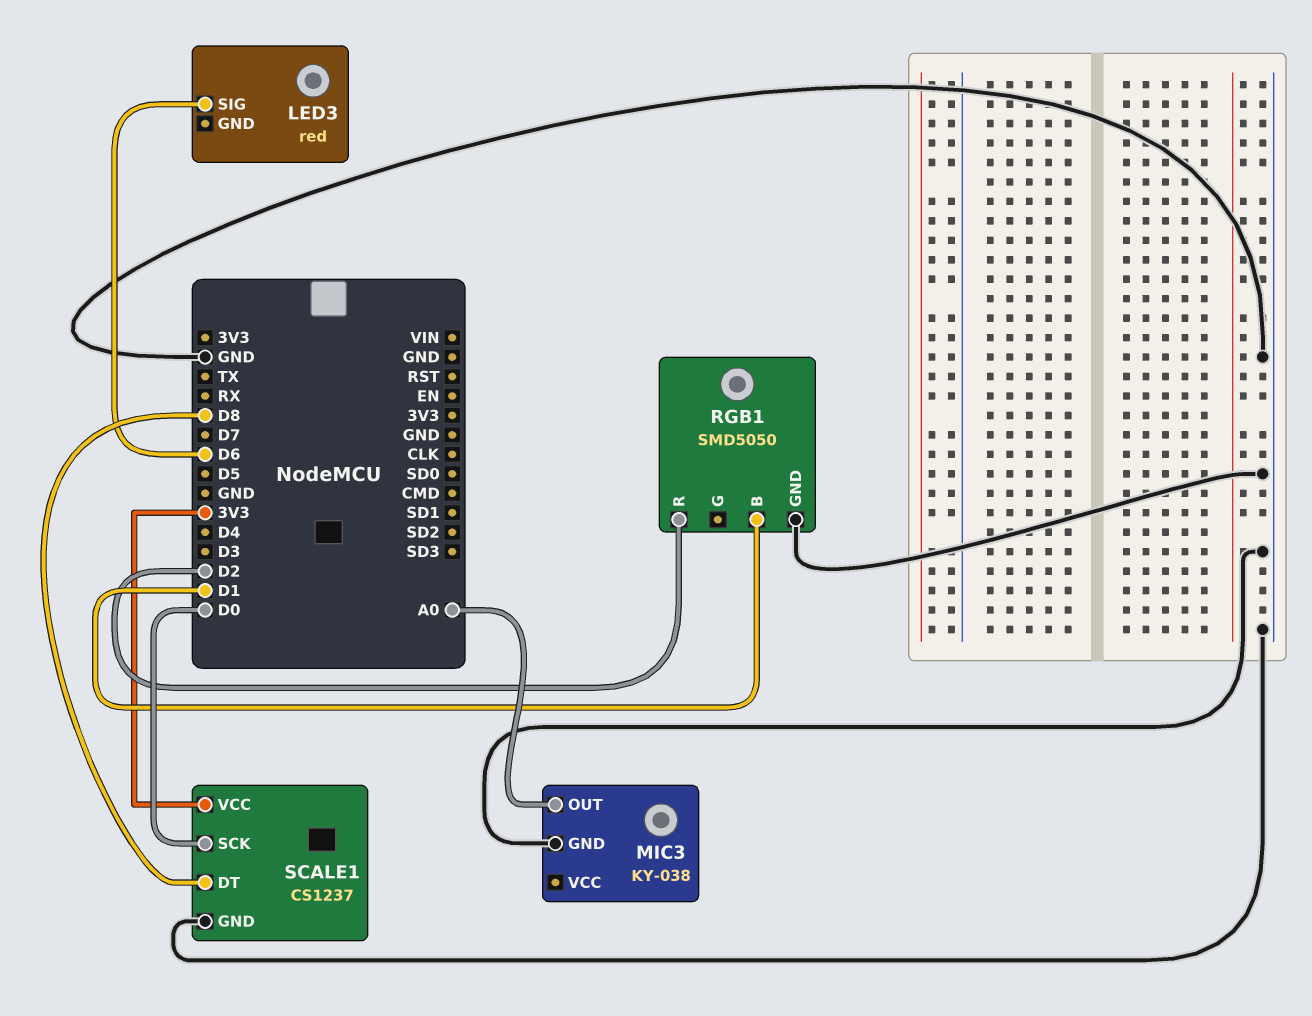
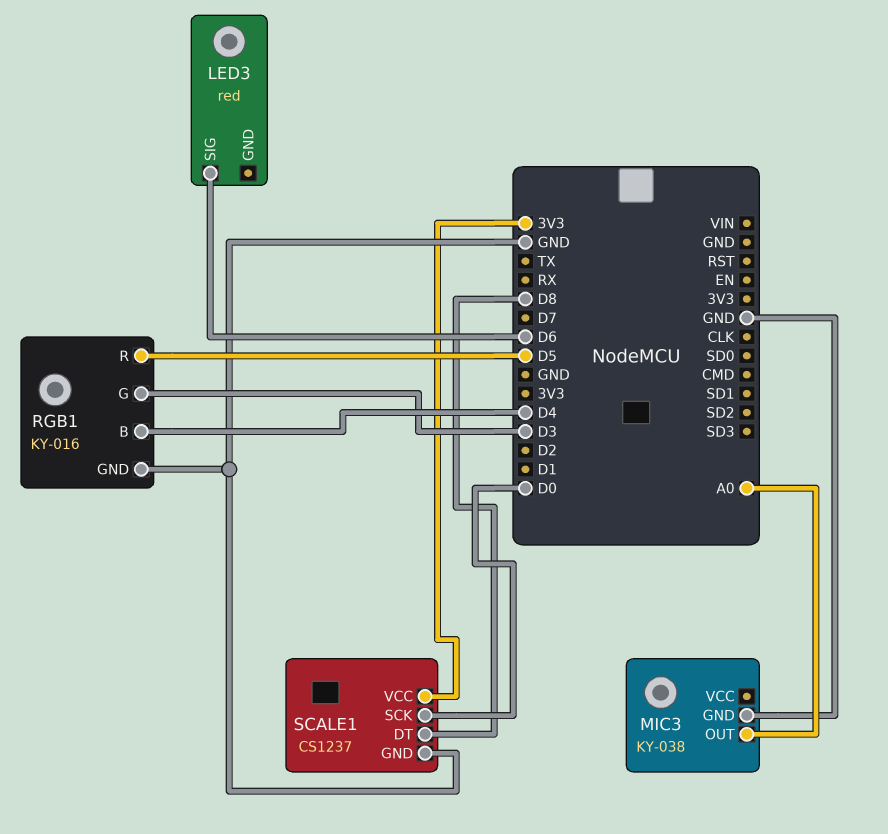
RGB1: SMD5050 -> KY-016
RGB1 pin B: D1 -> D4
RGB1 pin G: none -> D3
RGB1 pin R: D2 -> D5

